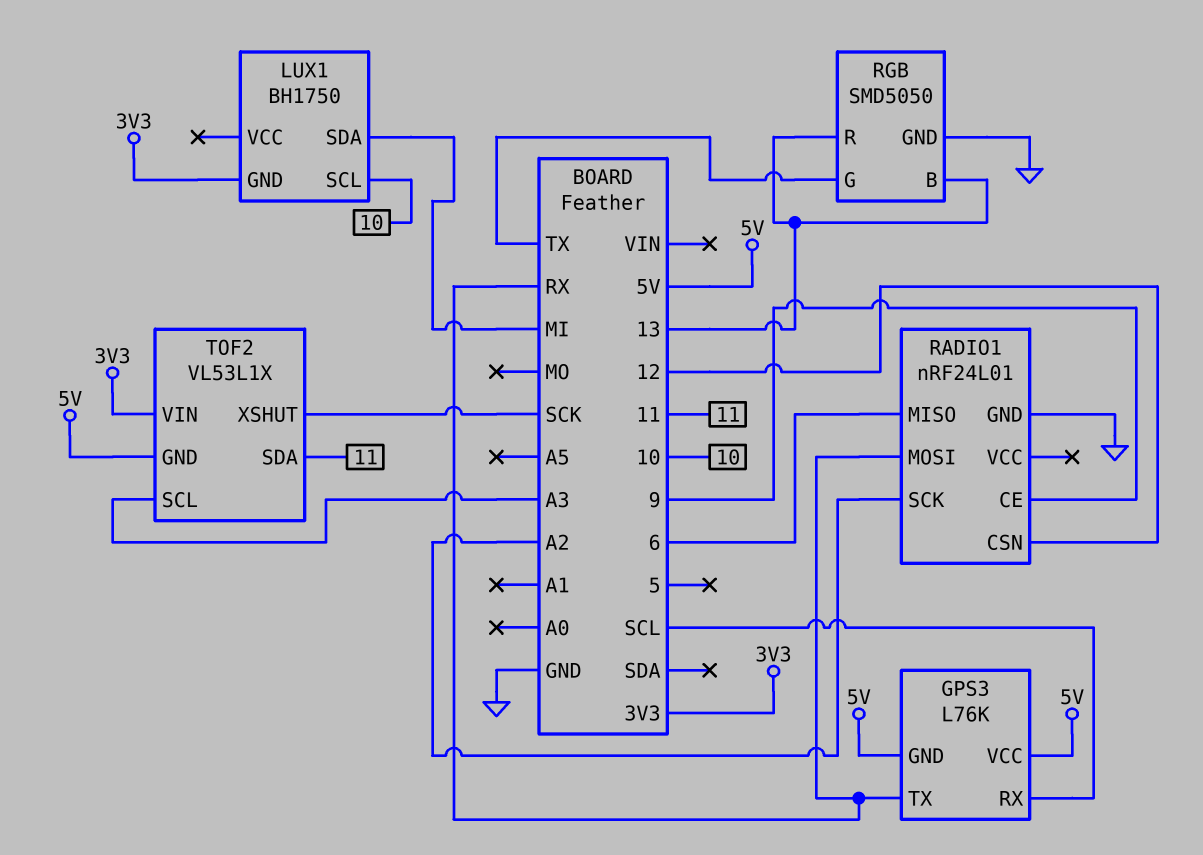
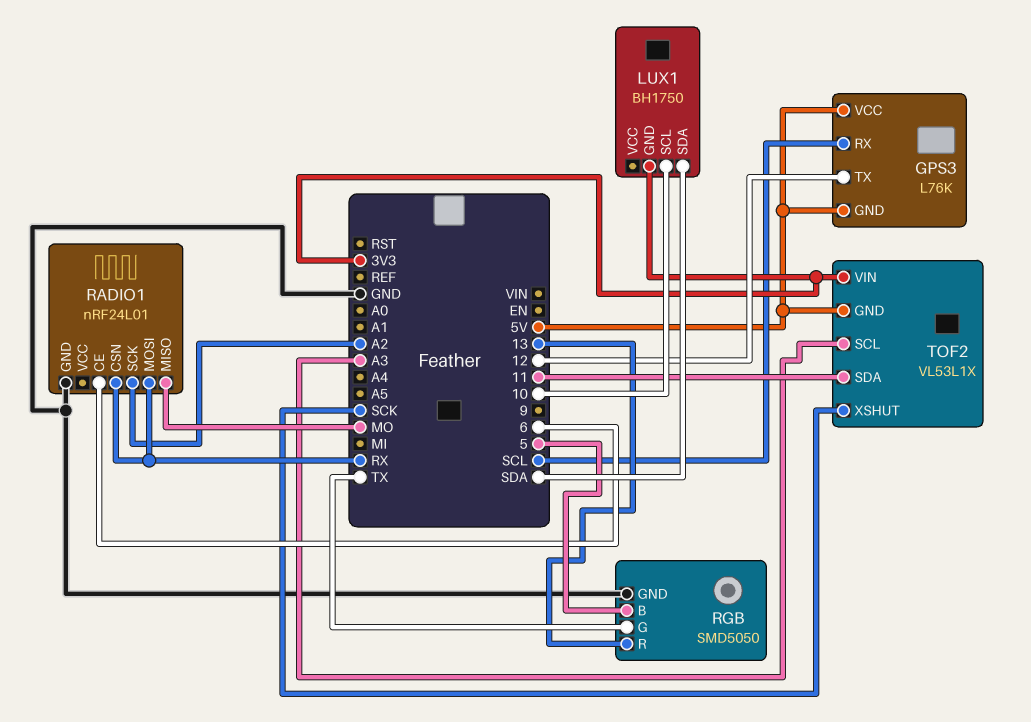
GPS3 pin TX: RX -> 12
LUX1 pin SDA: MI -> SDA
RADIO1 pin CE: 9 -> 6
RADIO1 pin CSN: 12 -> RX
RADIO1 pin MISO: 6 -> MO
RGB pin B: 13 -> 5

